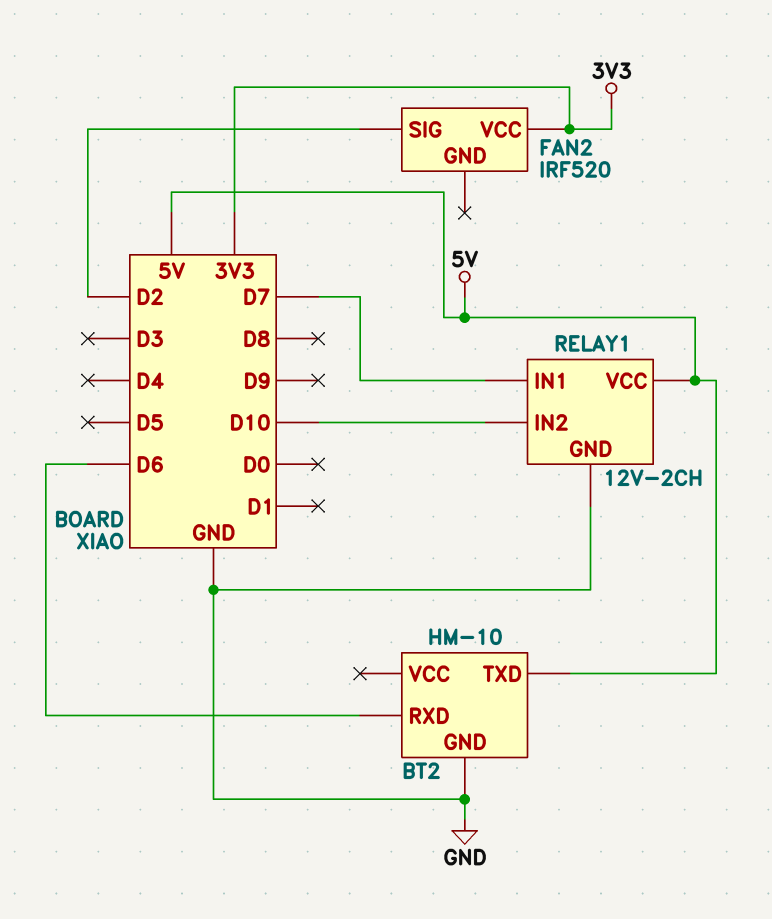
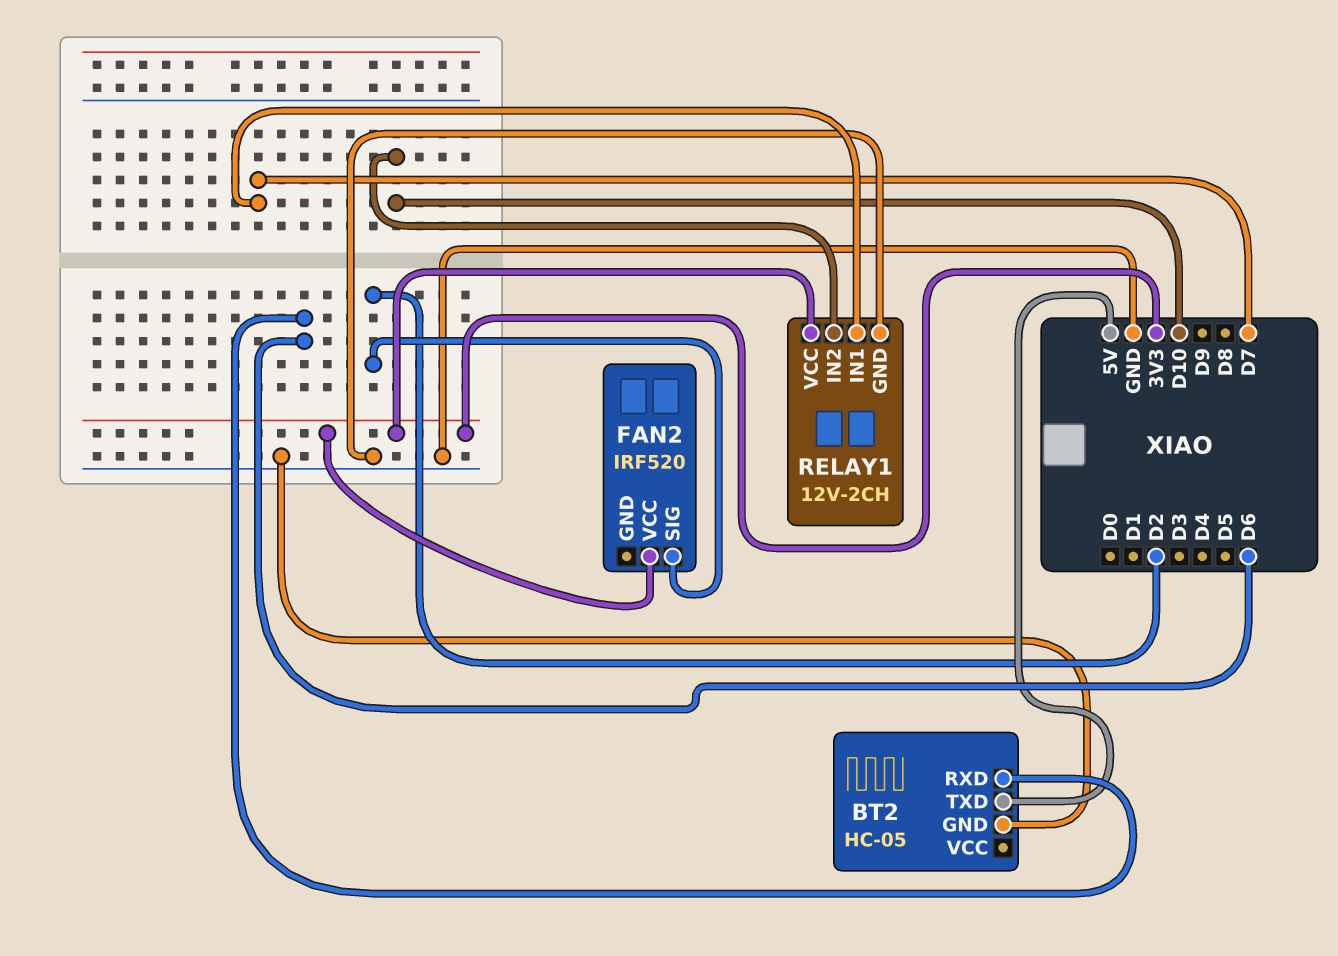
BT2: HM-10 -> HC-05
RELAY1 pin VCC: 5V -> 3V3

